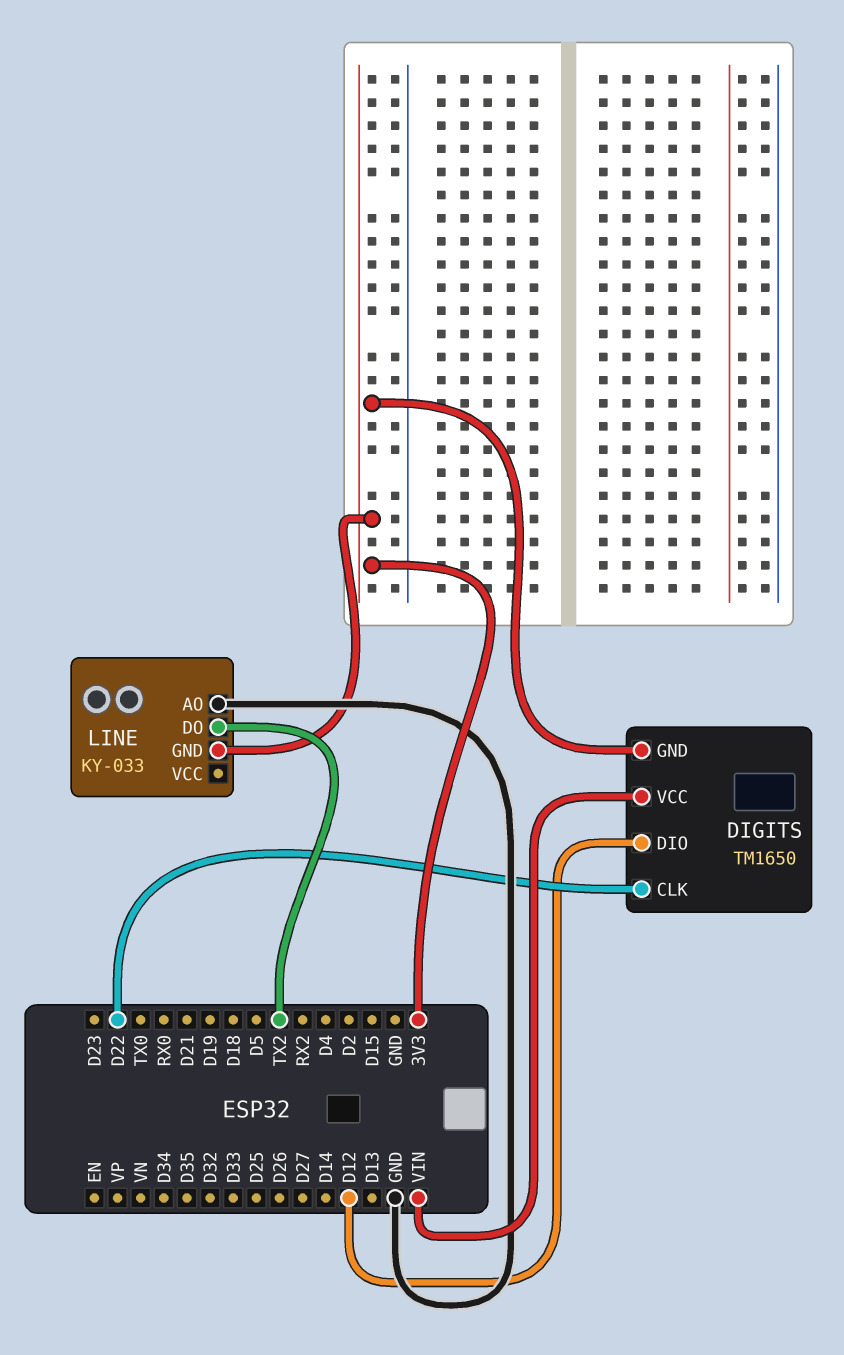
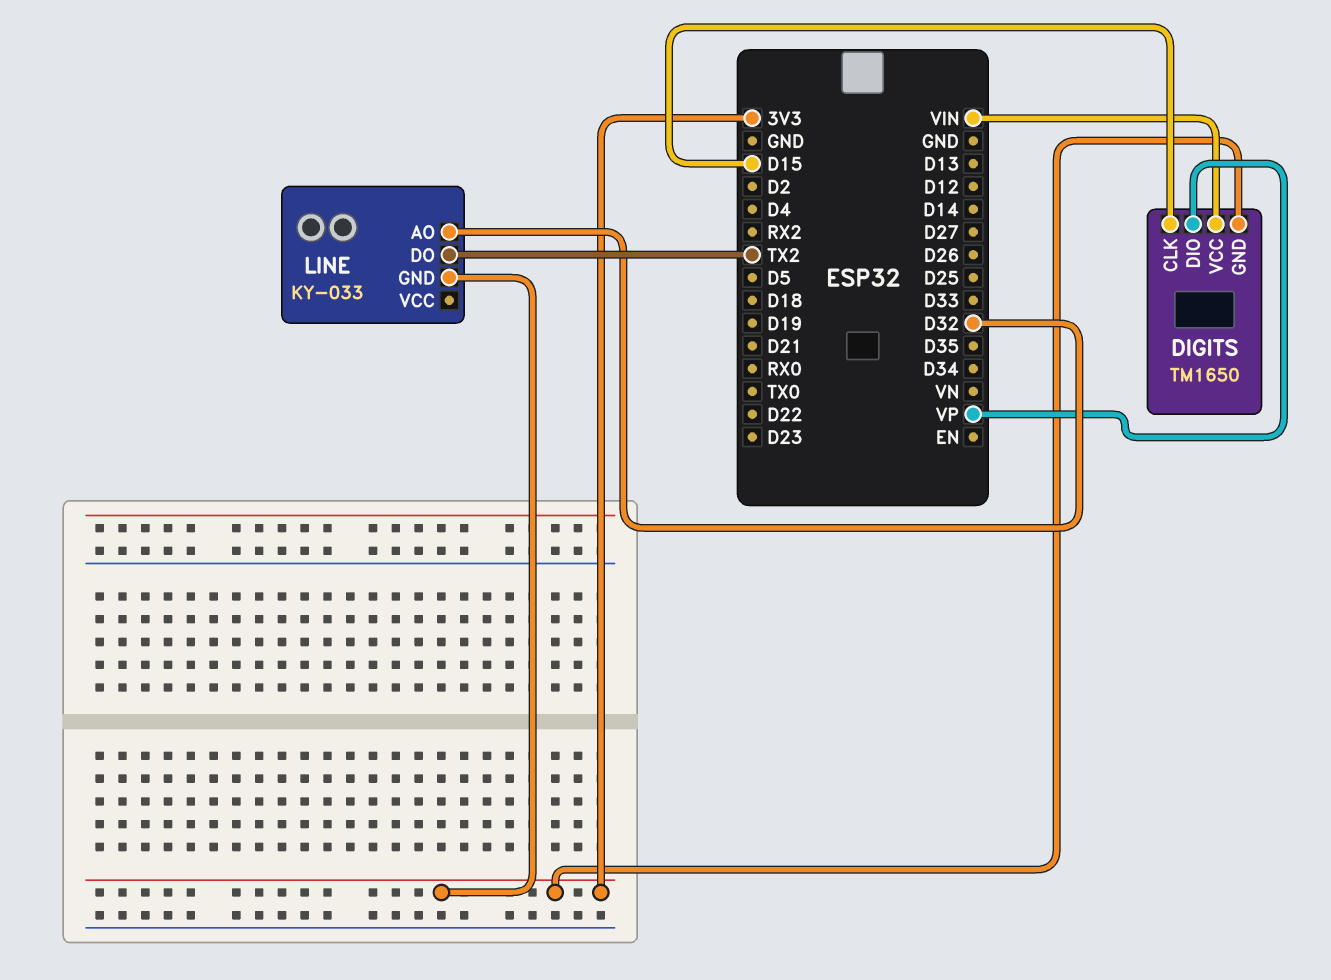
DIGITS pin CLK: D22 -> D15
DIGITS pin DIO: D12 -> VP
LINE pin AO: GND -> D32

